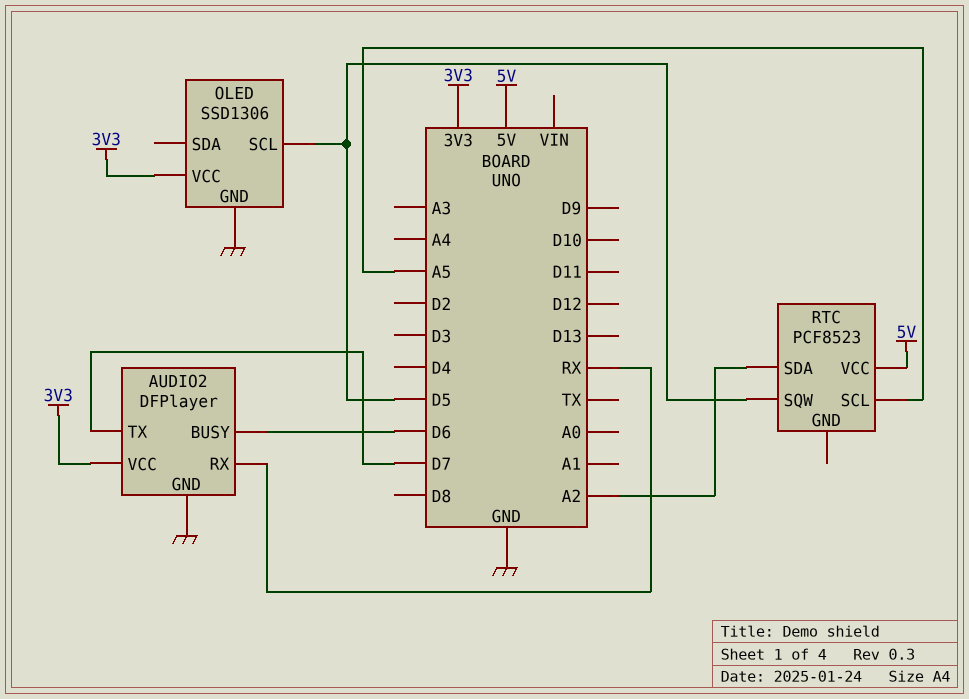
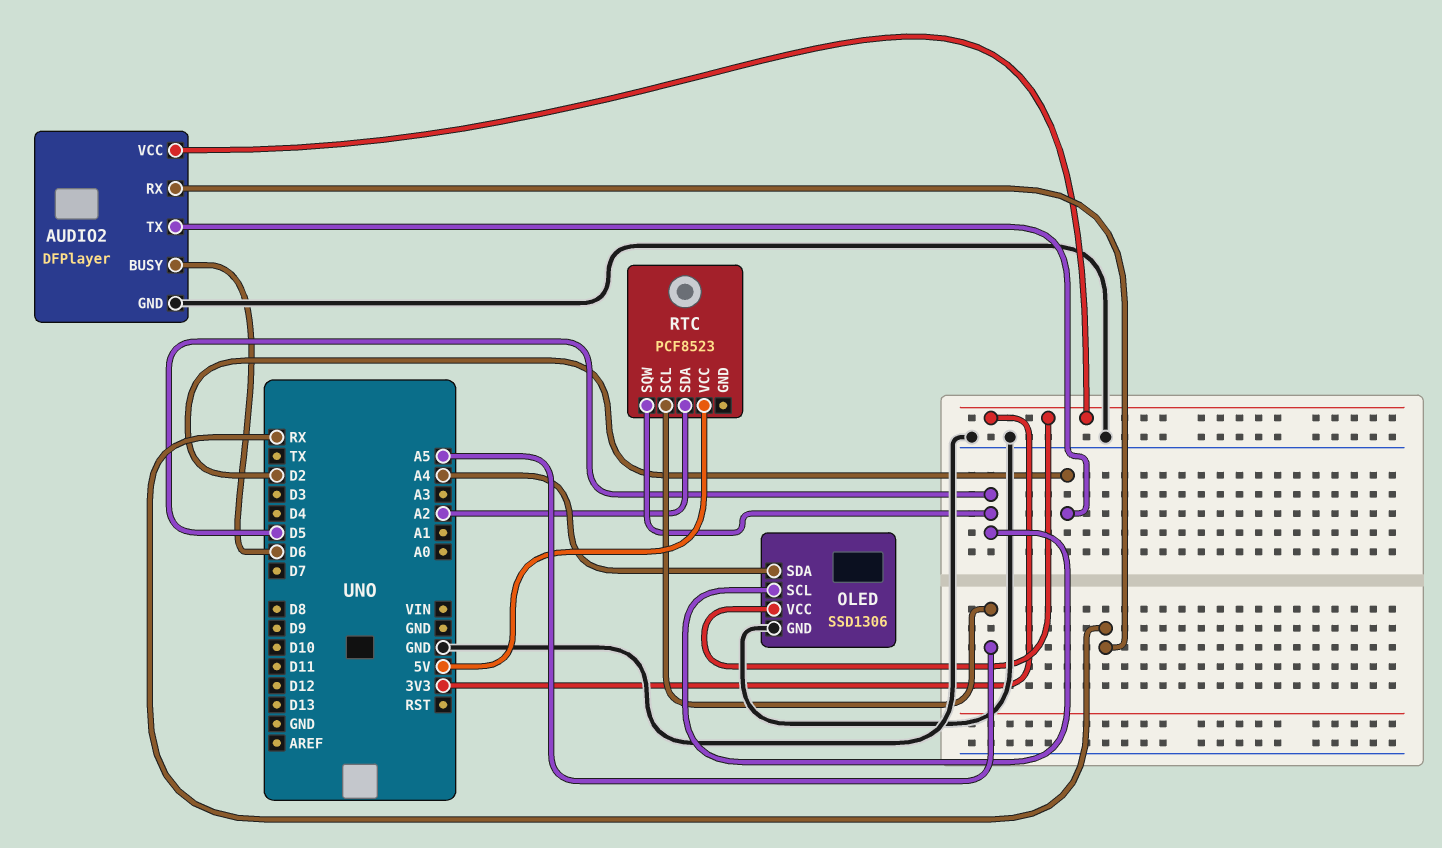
AUDIO2 pin TX: D7 -> D2
OLED pin SDA: none -> A4

